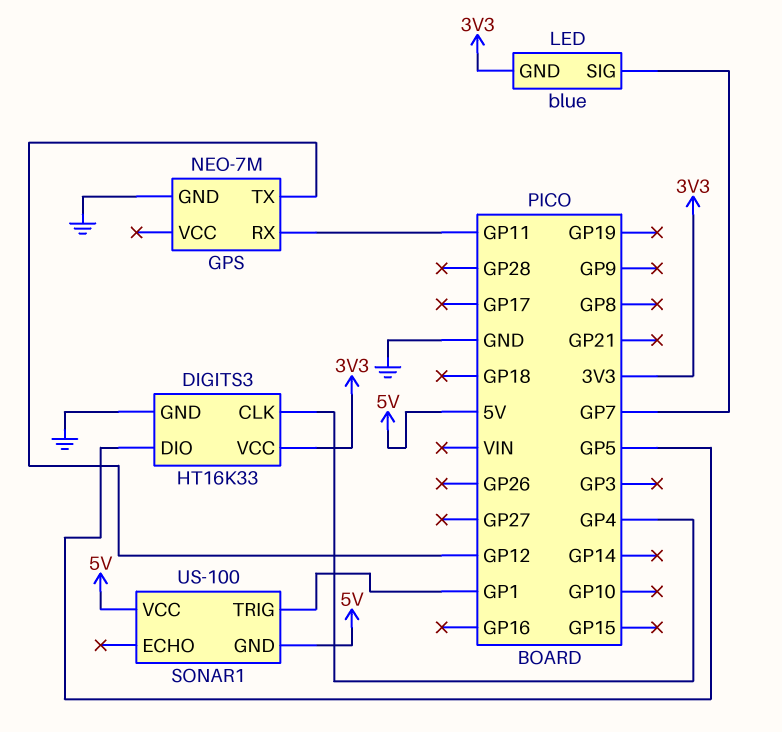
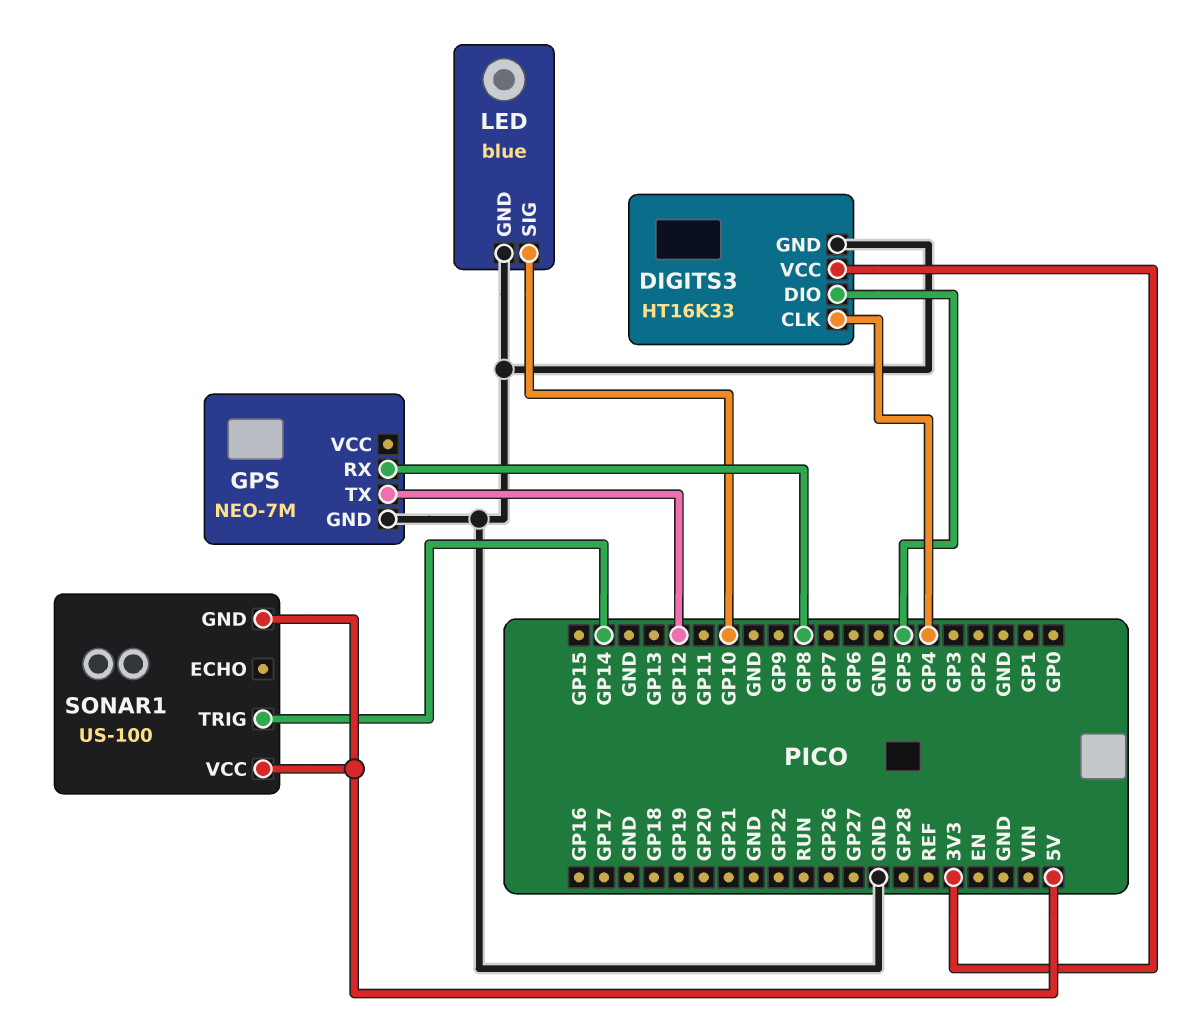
GPS pin RX: GP11 -> GP8
LED pin GND: 3V3 -> GND
LED pin SIG: GP7 -> GP10
SONAR1 pin TRIG: GP1 -> GP14

